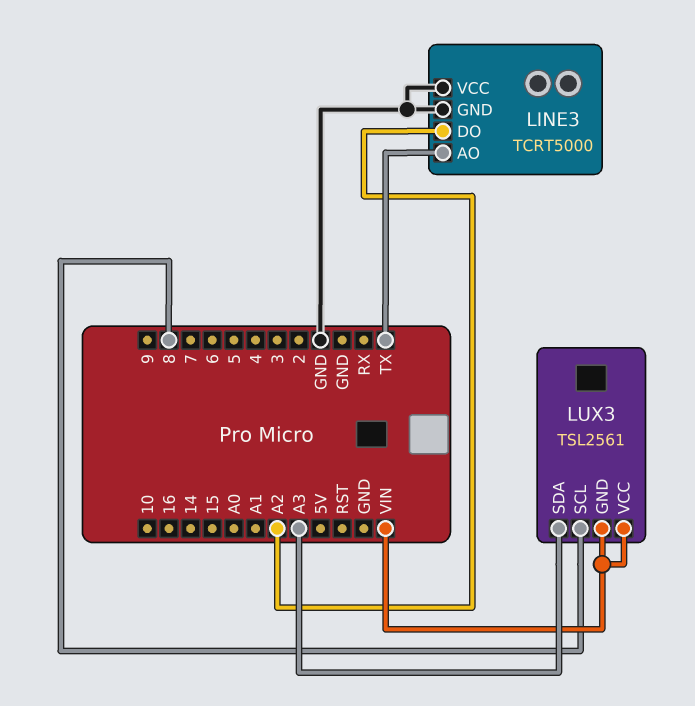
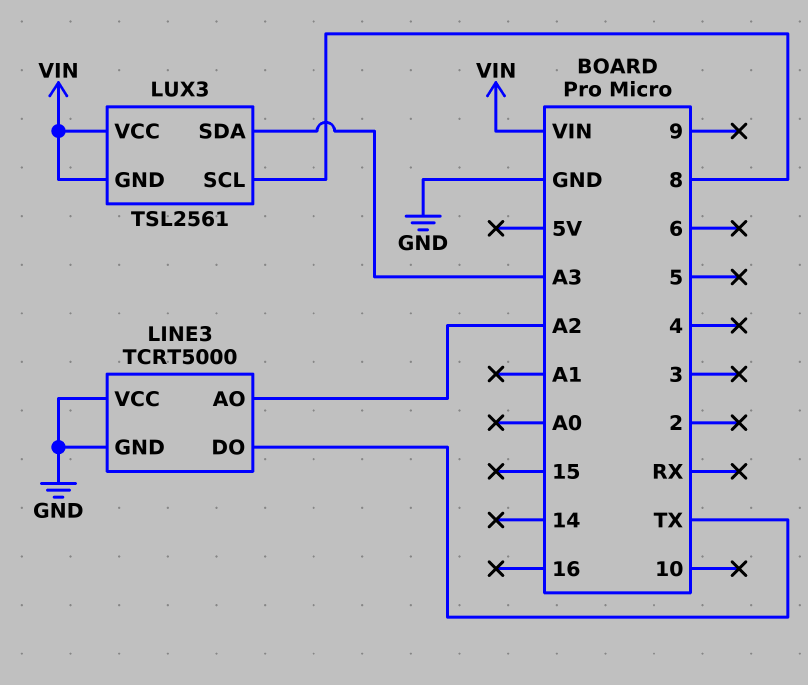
LINE3 pin AO: TX -> A2
LINE3 pin DO: A2 -> TX

